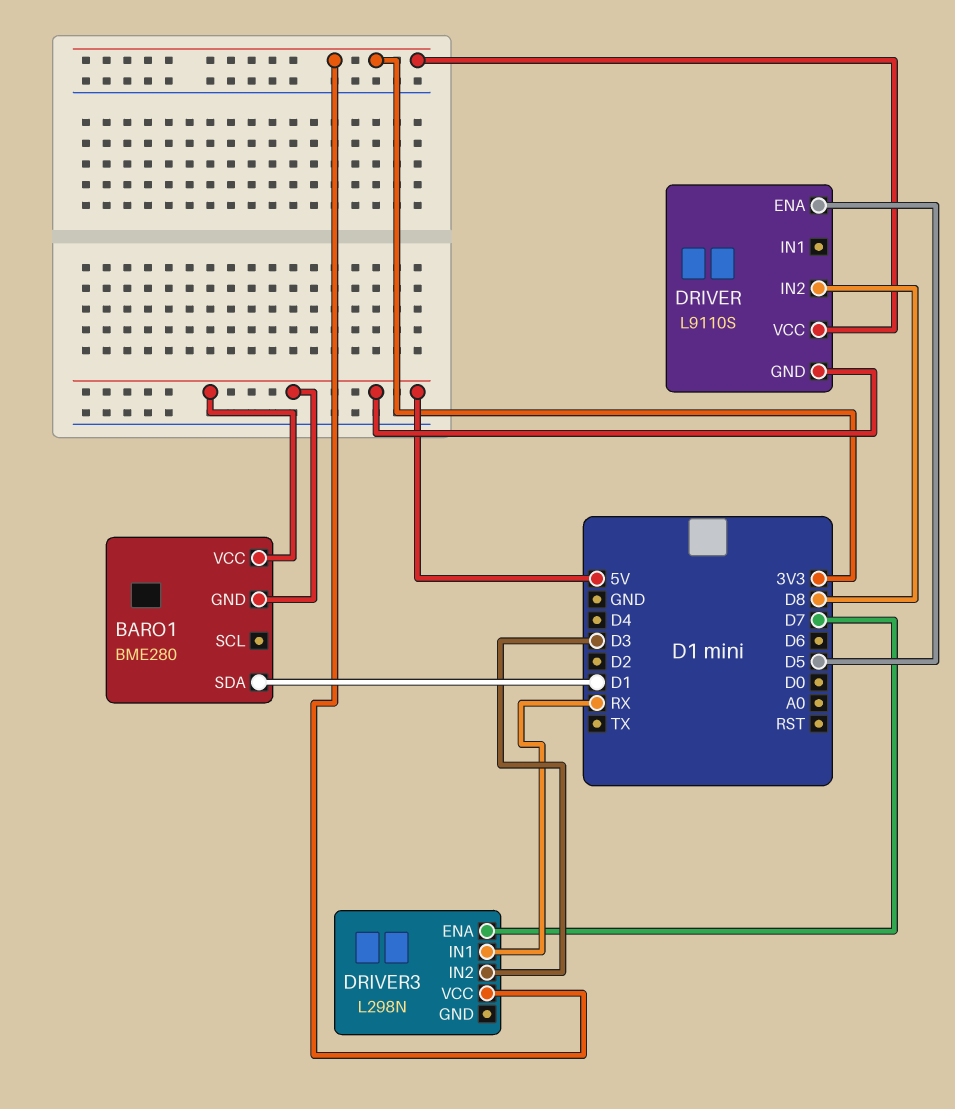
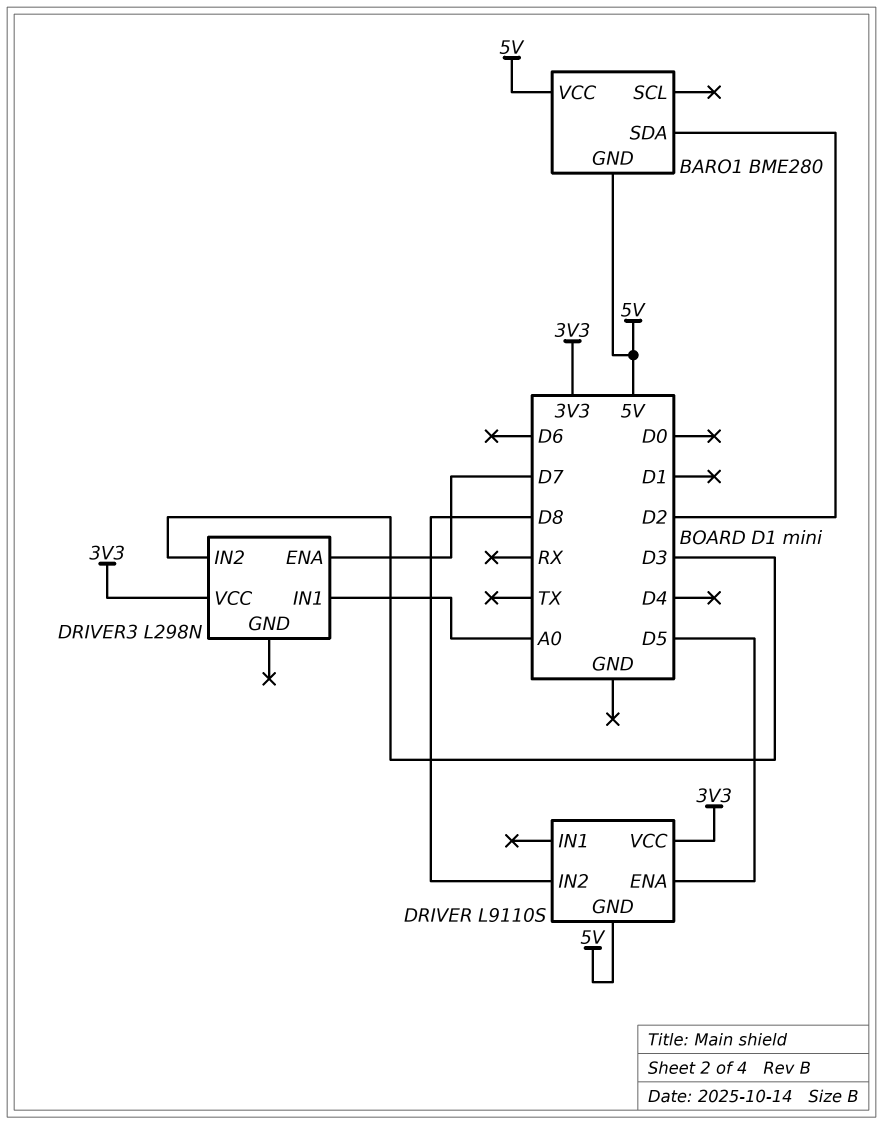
BARO1 pin SDA: D1 -> D2
DRIVER3 pin IN1: RX -> A0

